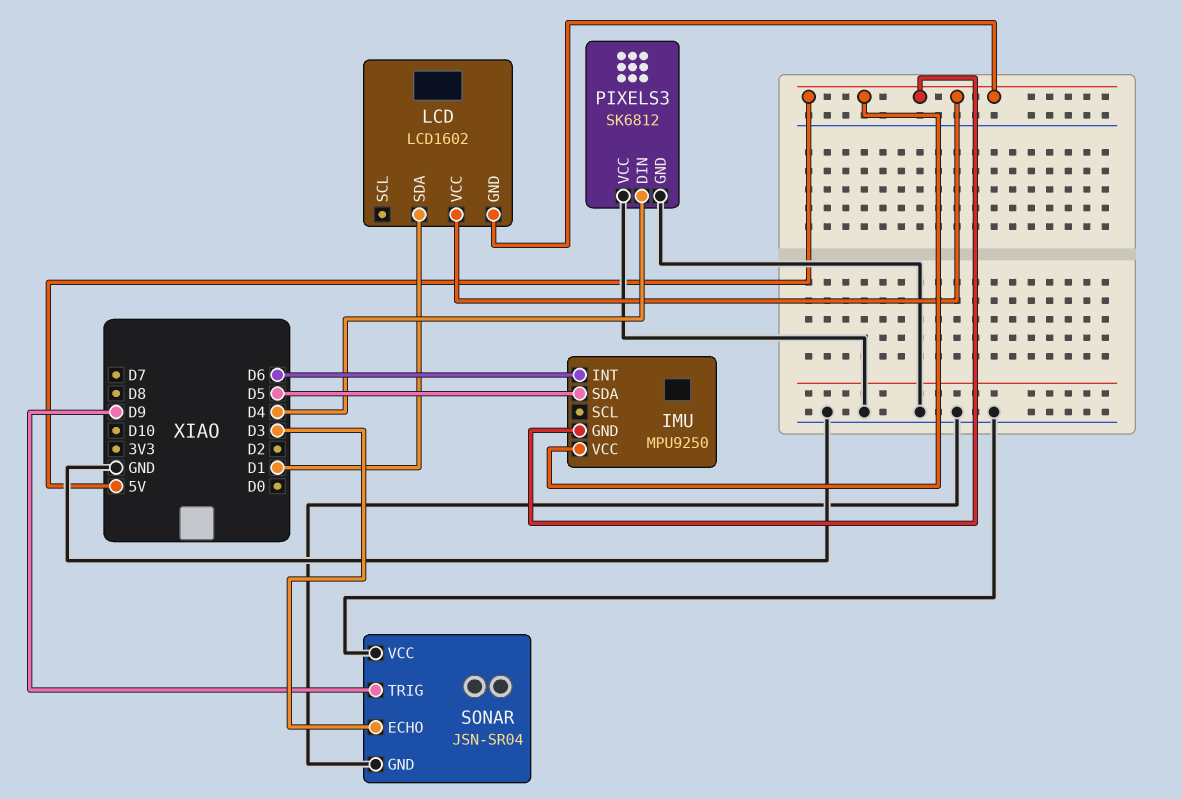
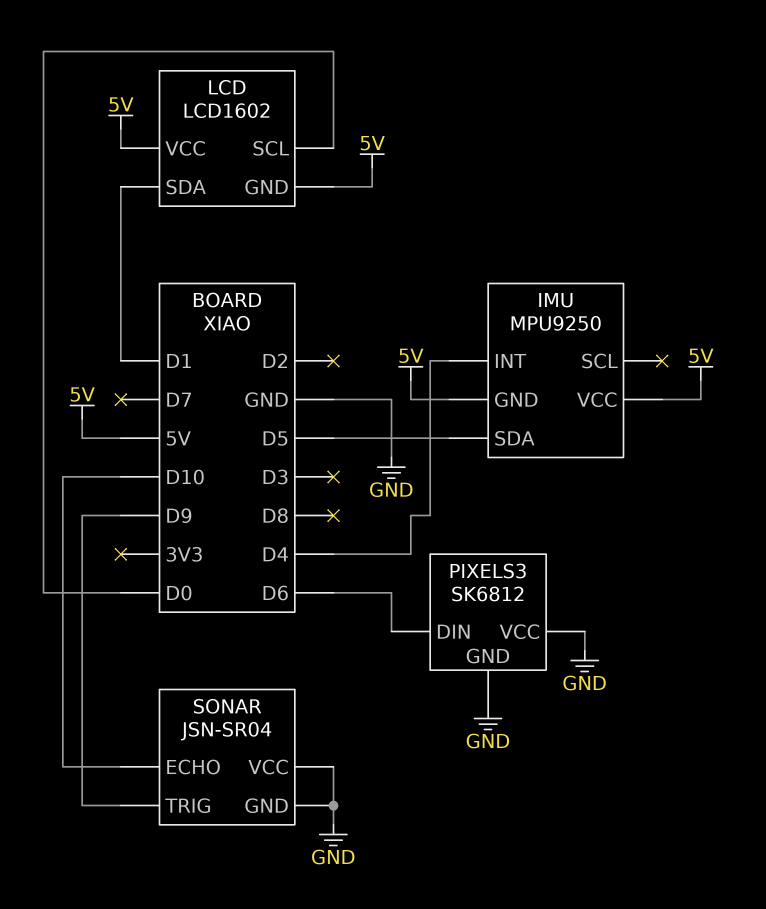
IMU pin INT: D6 -> D4
LCD pin SCL: none -> D0
PIXELS3 pin DIN: D4 -> D6
SONAR pin ECHO: D3 -> D10

